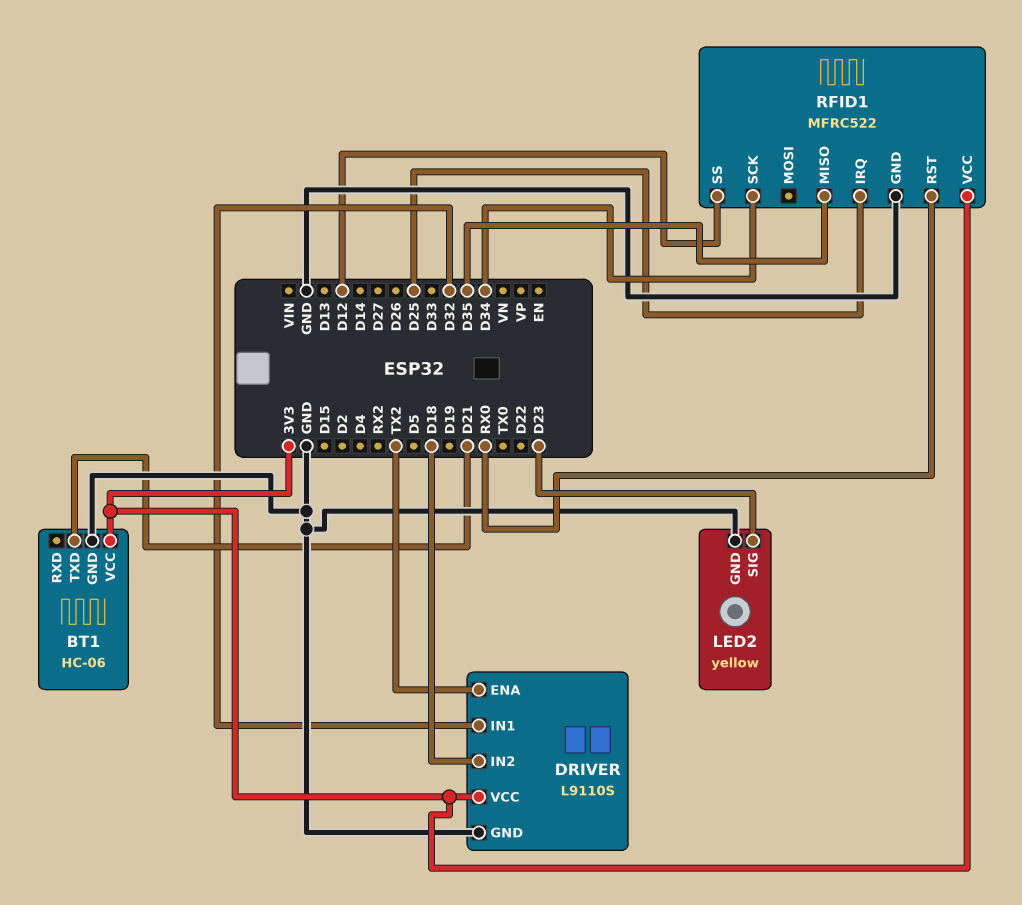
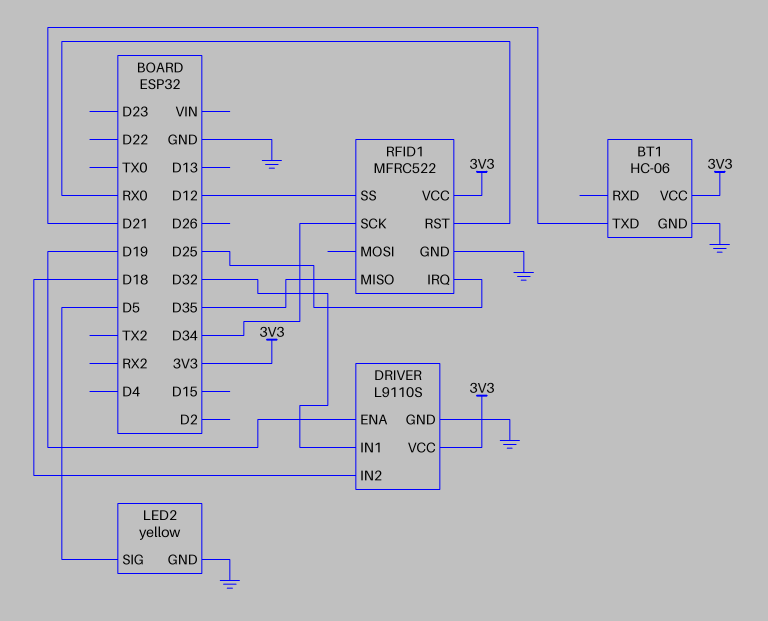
DRIVER pin ENA: TX2 -> D19
LED2 pin SIG: D23 -> D5

